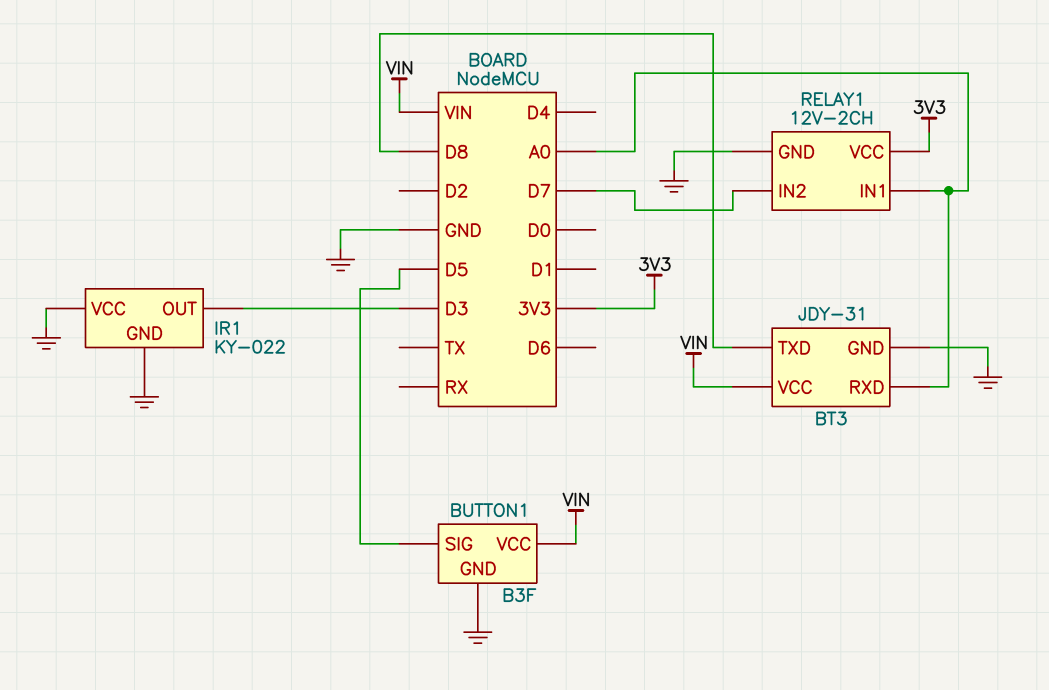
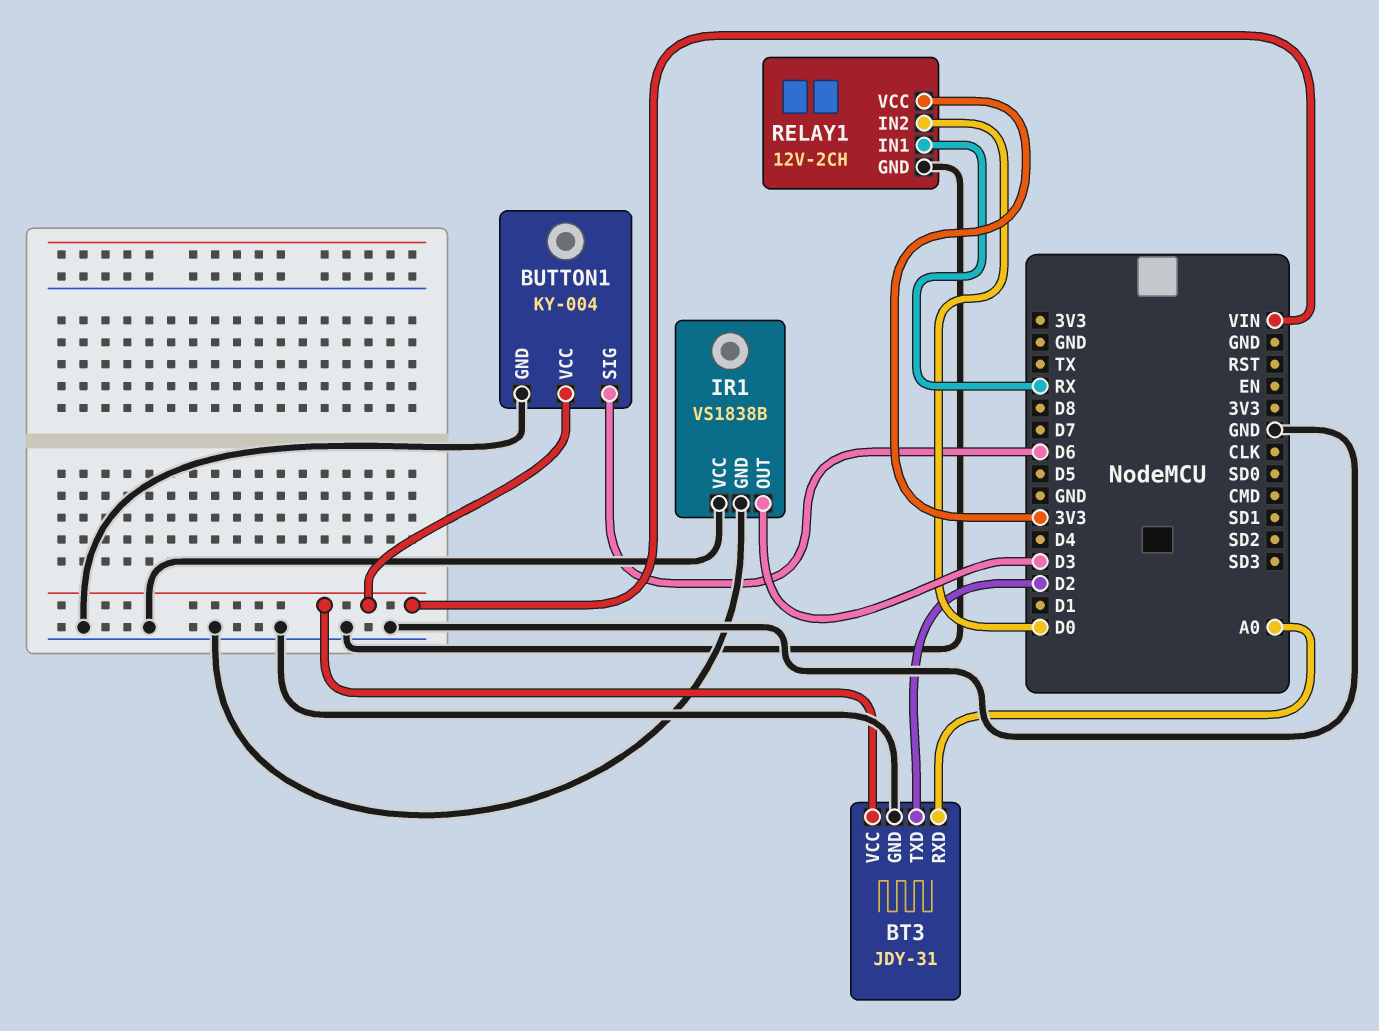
BT3 pin TXD: D8 -> D2
BUTTON1: B3F -> KY-004
BUTTON1 pin SIG: D5 -> D6
IR1: KY-022 -> VS1838B
RELAY1 pin IN1: A0 -> RX
RELAY1 pin IN2: D7 -> D0

